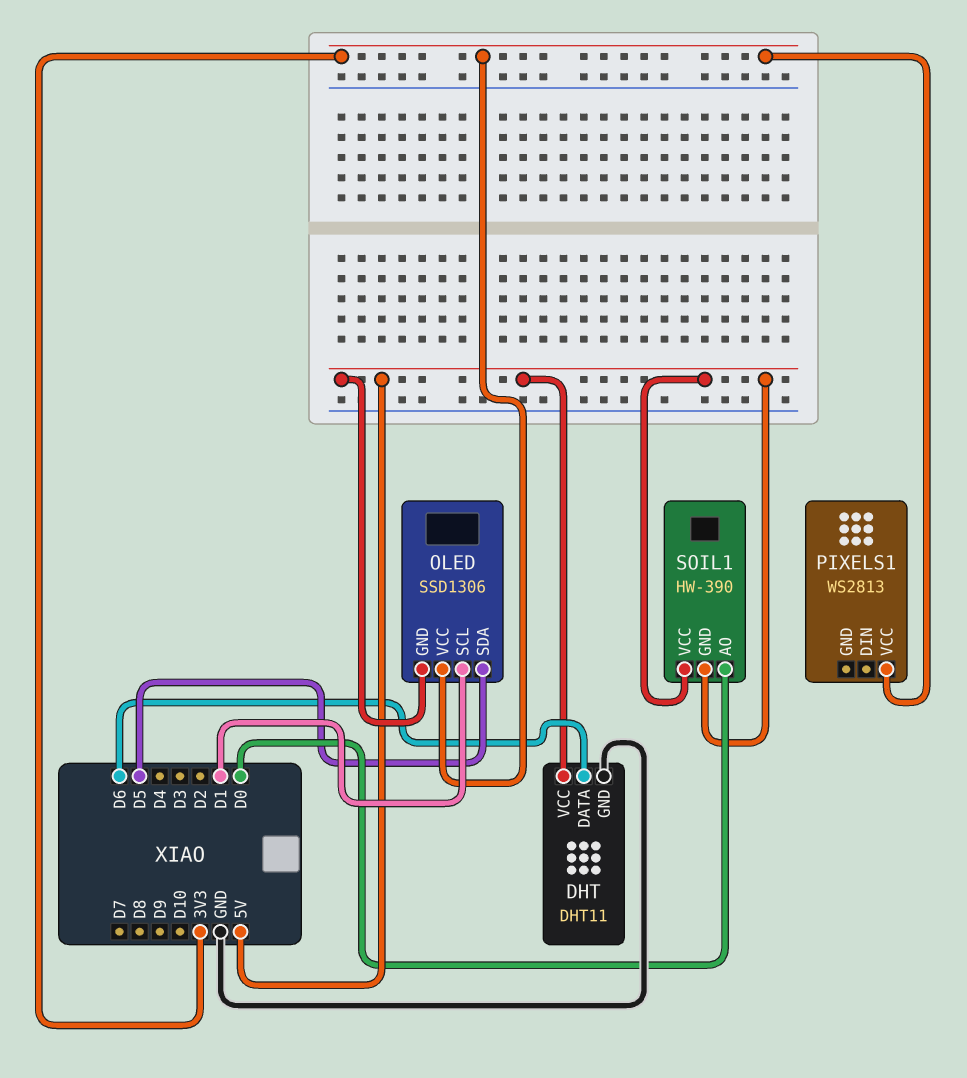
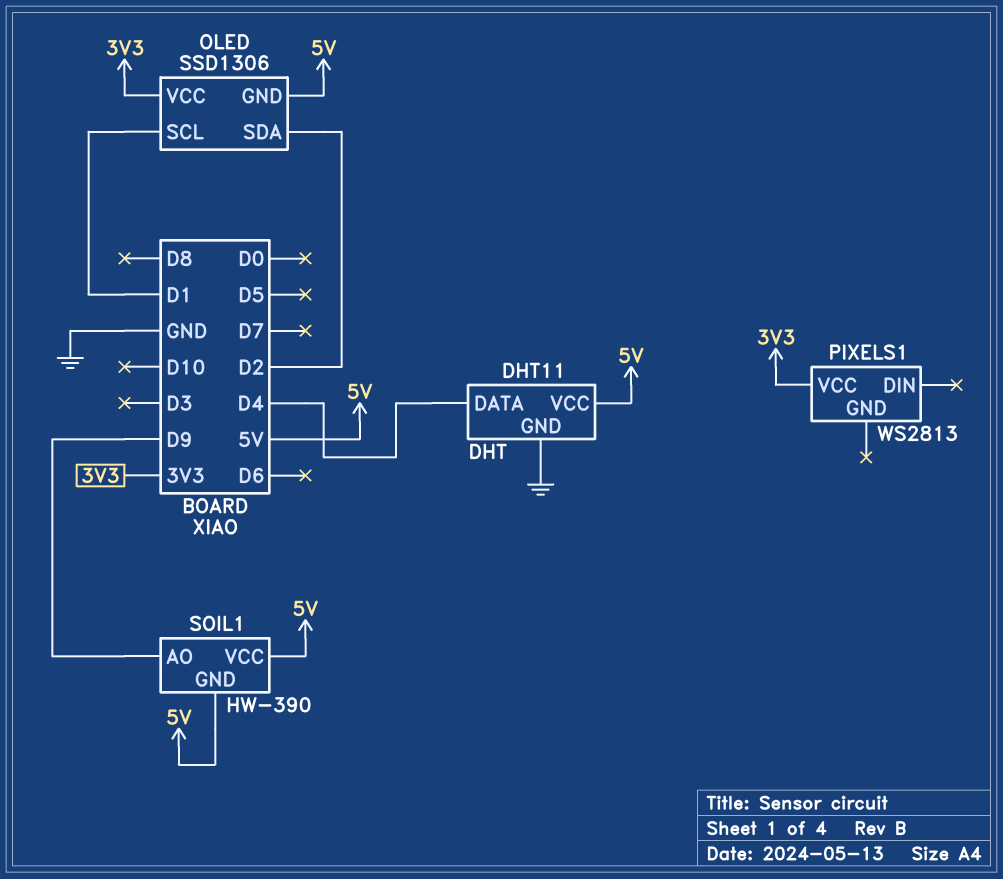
DHT pin DATA: D6 -> D4
OLED pin SDA: D5 -> D2
SOIL1 pin AO: D0 -> D9

